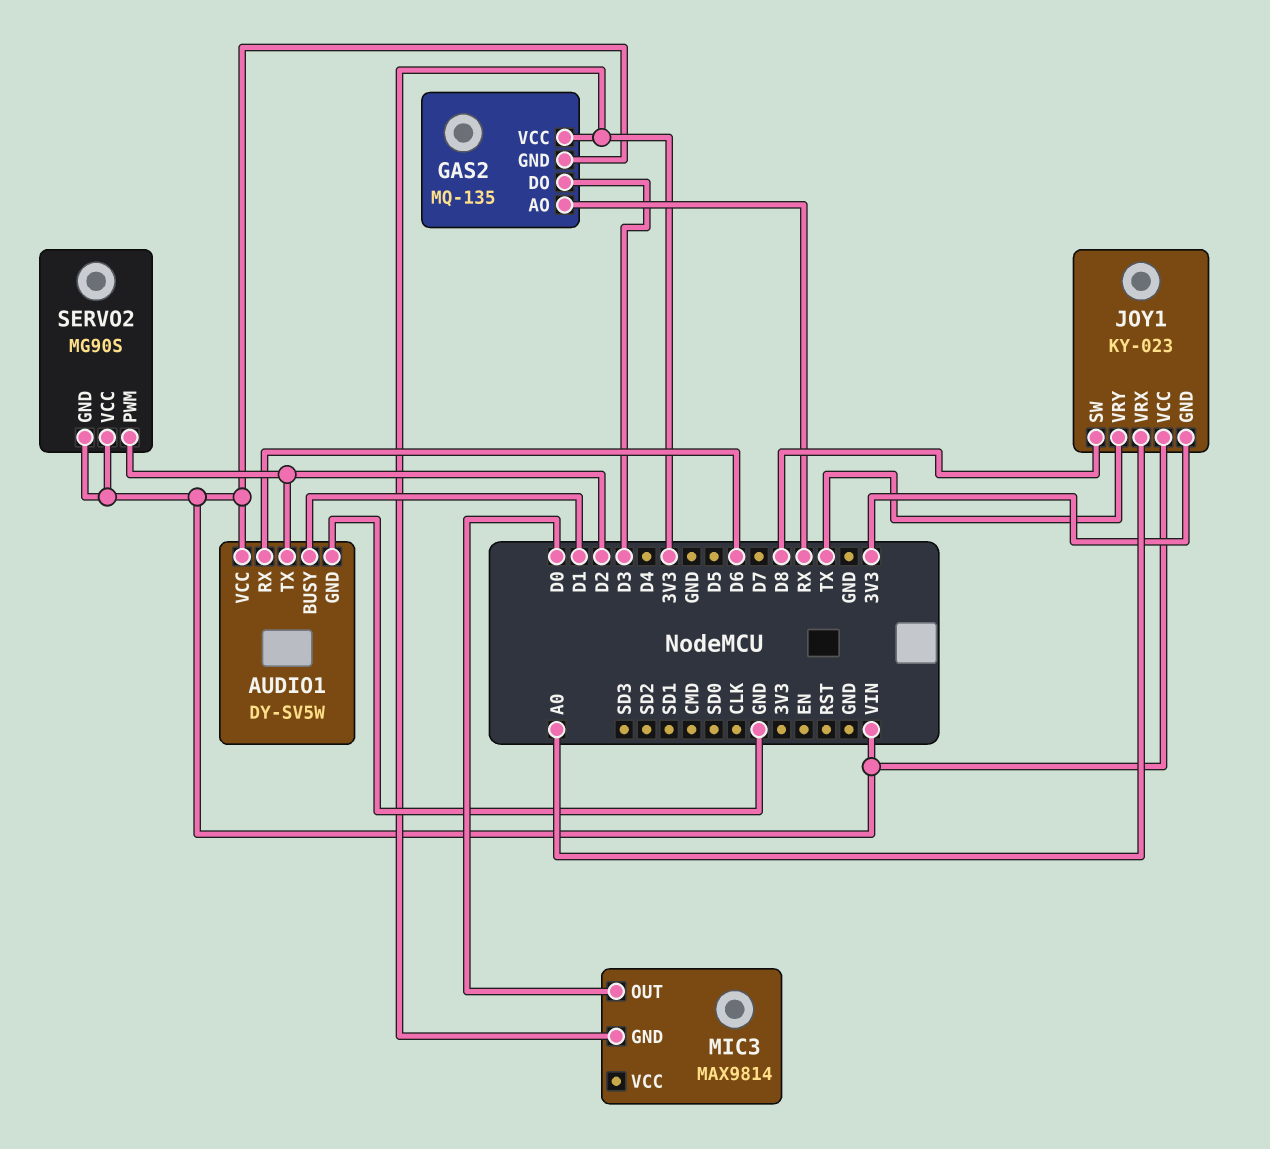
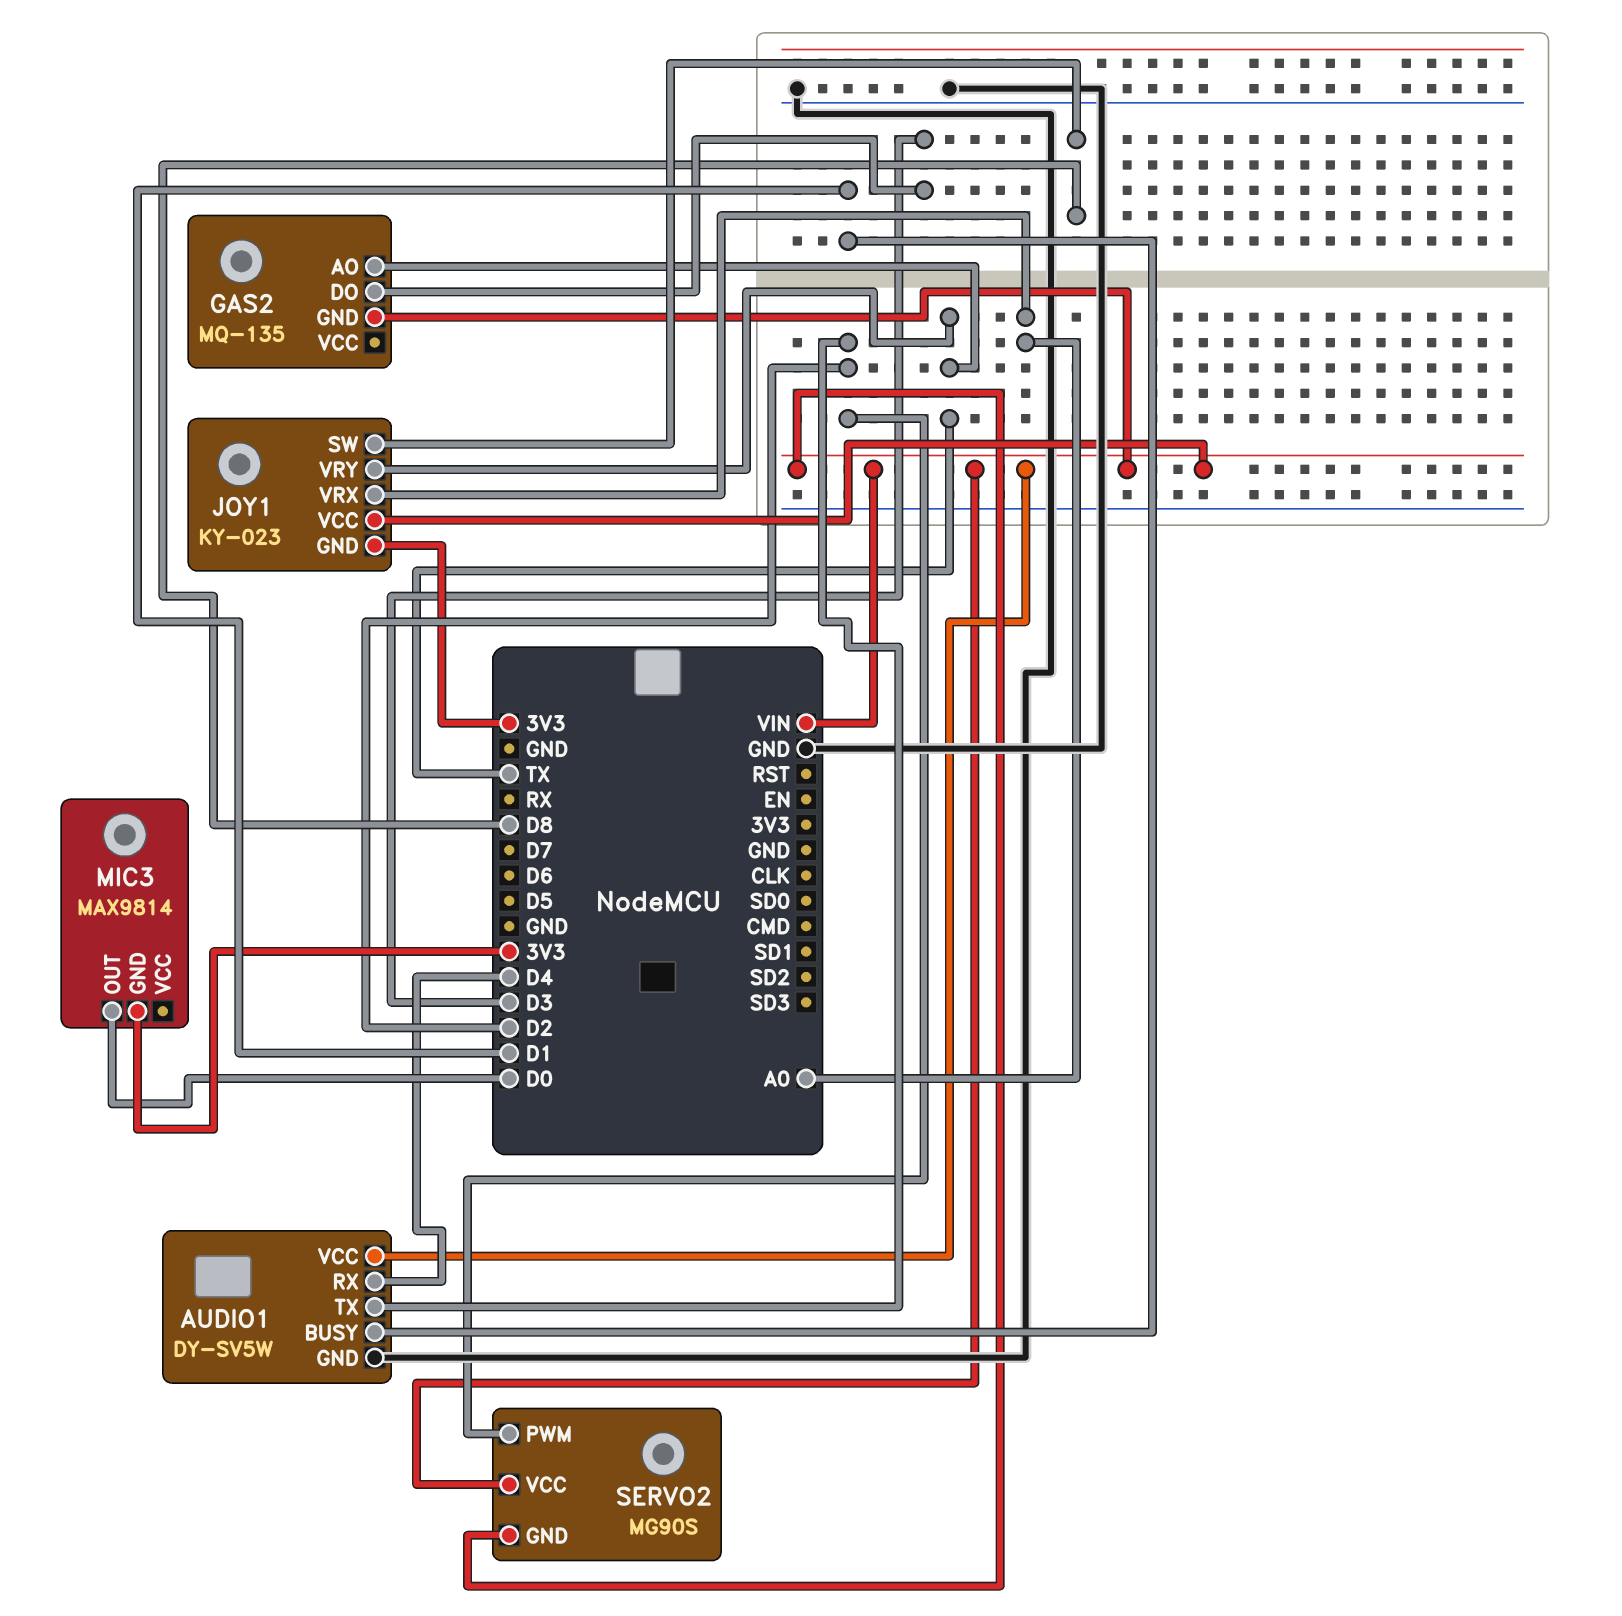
AUDIO1 pin RX: D6 -> D4
GAS2 pin AO: RX -> TX
GAS2 pin VCC: 3V3 -> none

